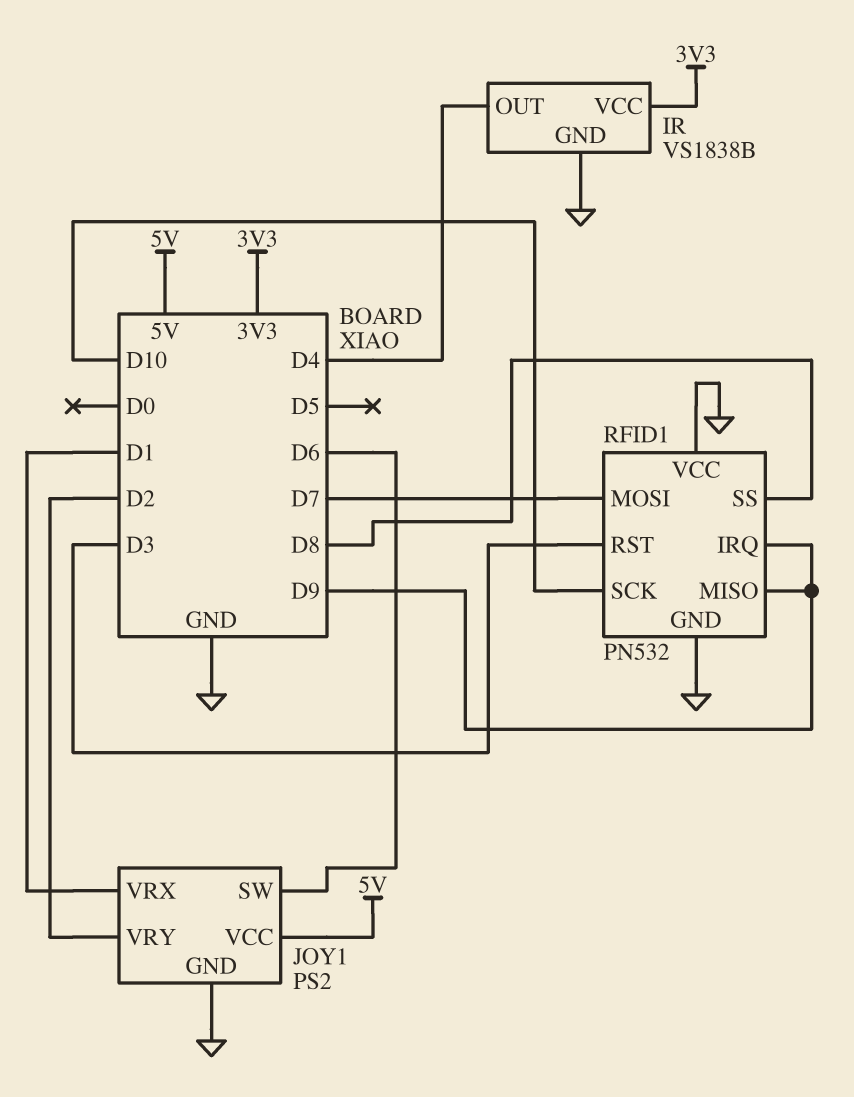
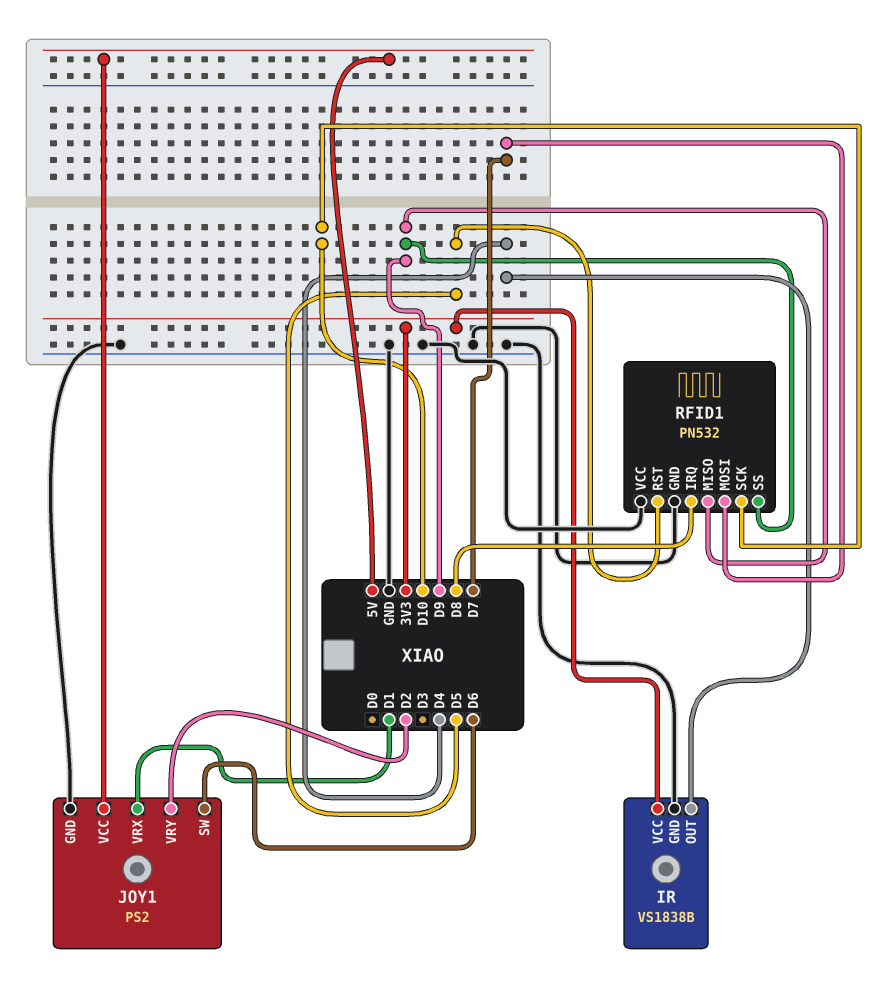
RFID1 pin IRQ: D9 -> D8
RFID1 pin RST: D3 -> D5
RFID1 pin SS: D8 -> D9

